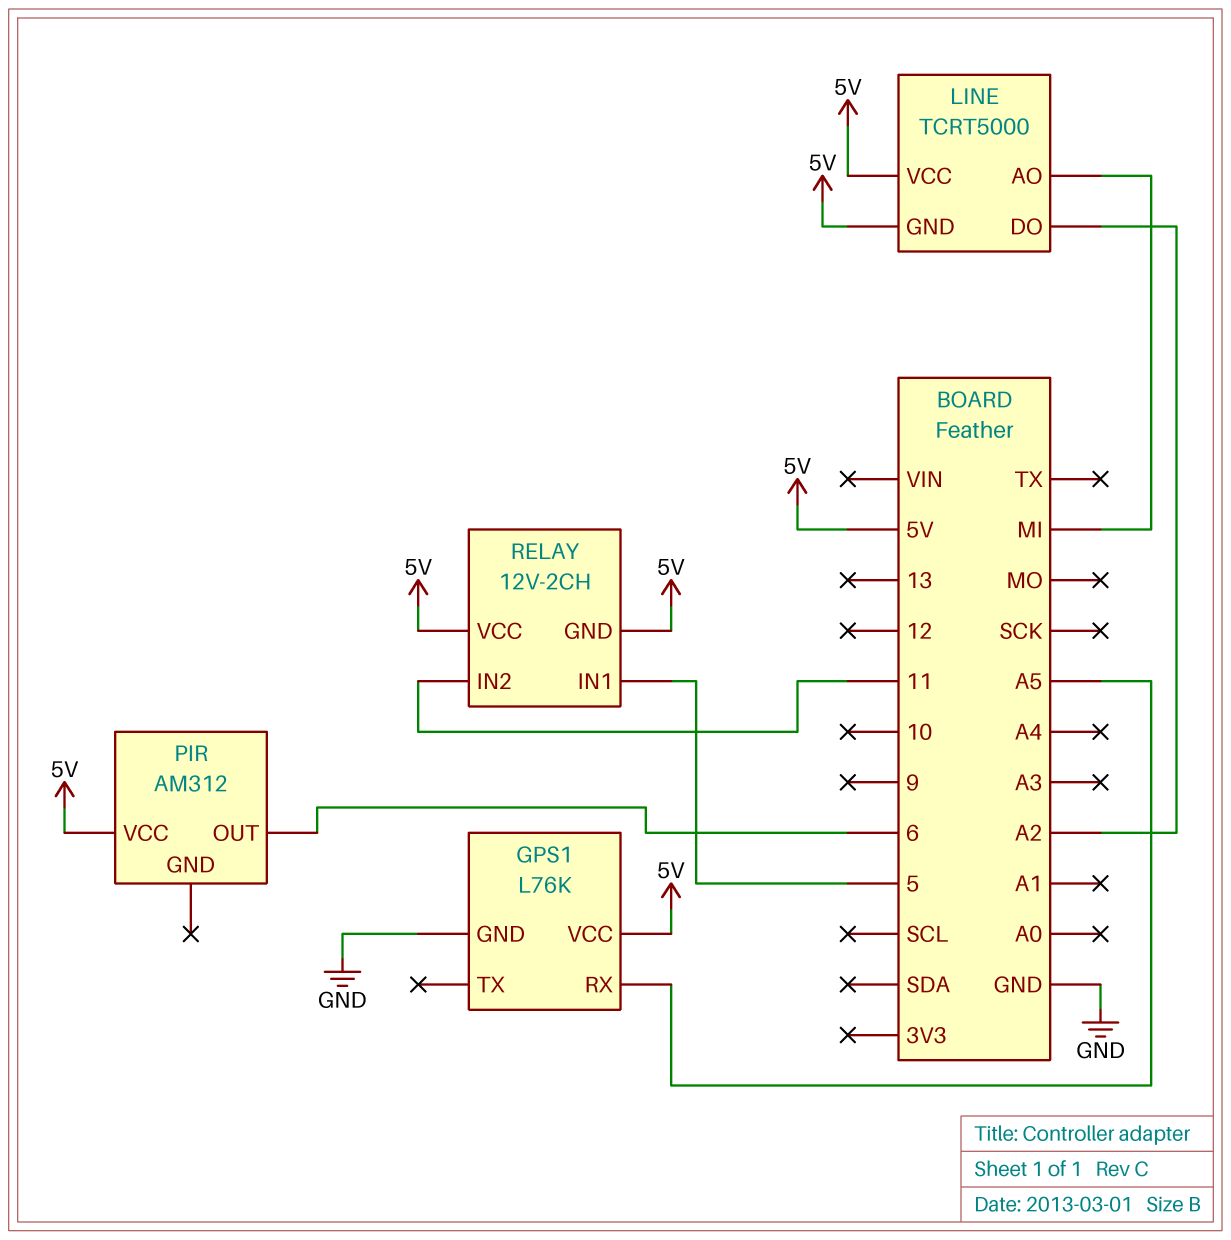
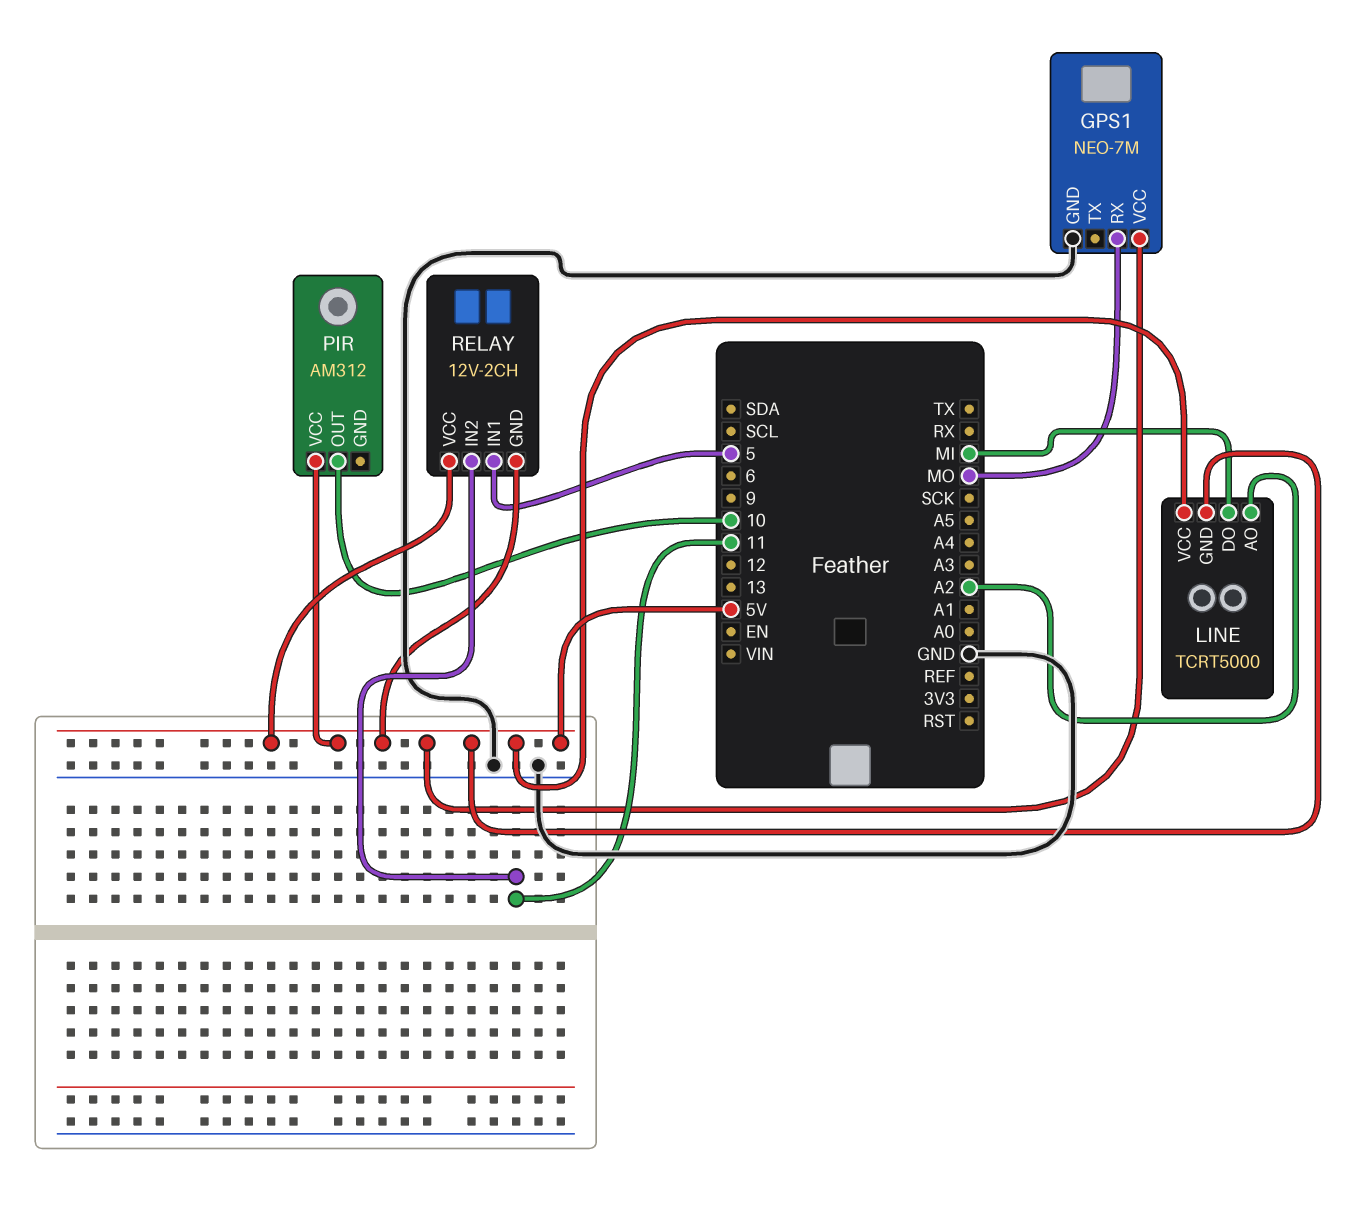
GPS1: L76K -> NEO-7M
GPS1 pin RX: A5 -> MO
LINE pin AO: MI -> A2
LINE pin DO: A2 -> MI
PIR pin OUT: 6 -> 10

